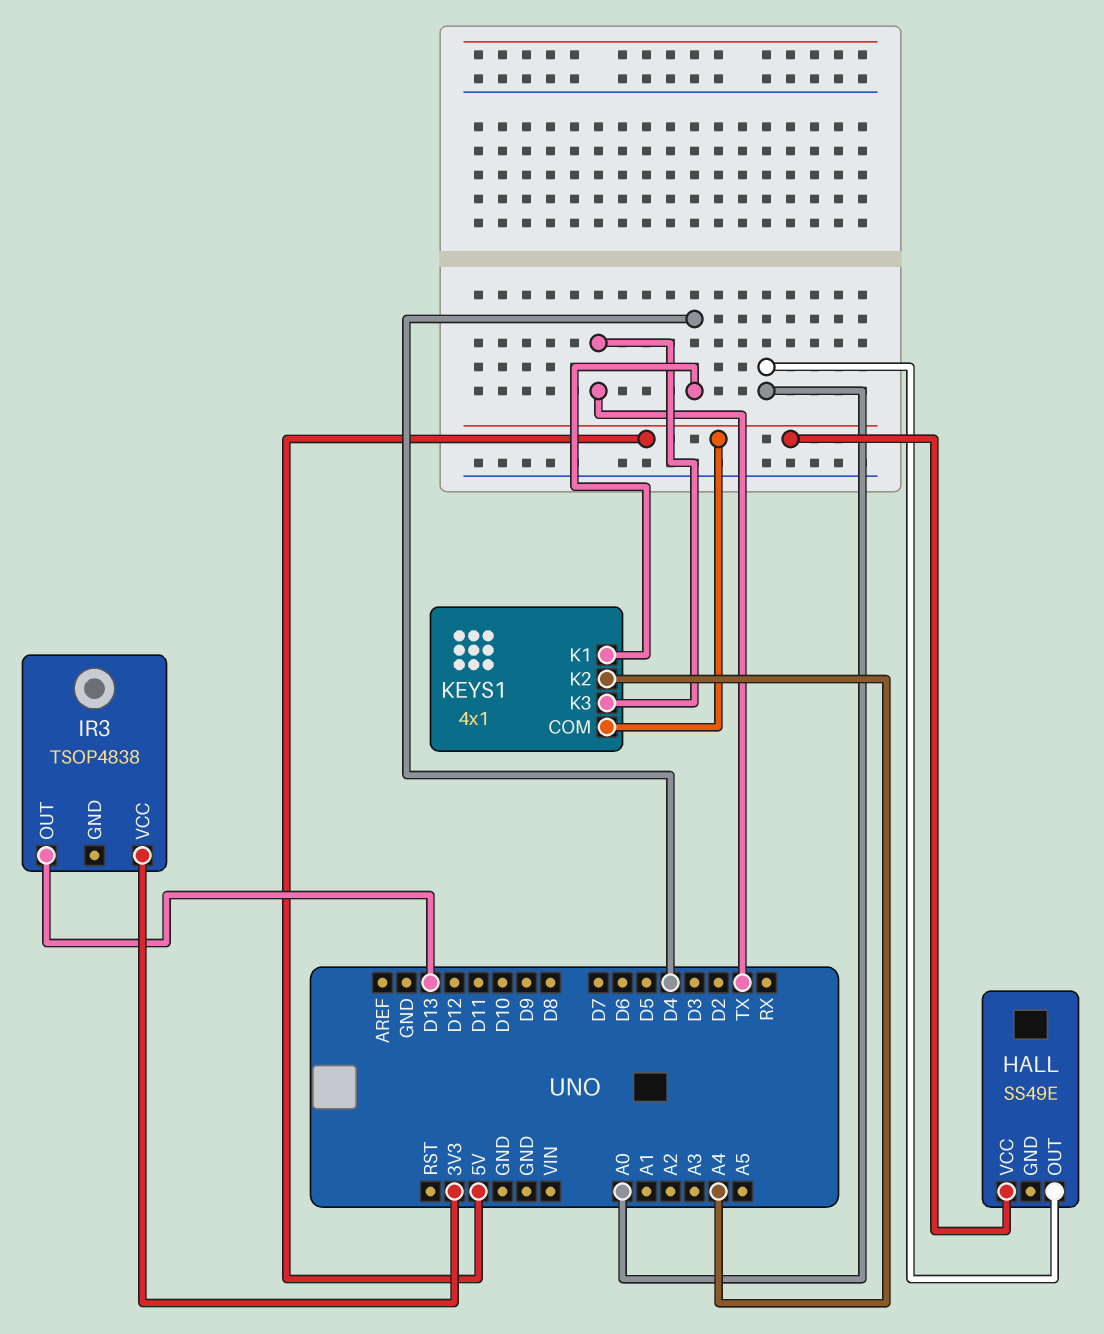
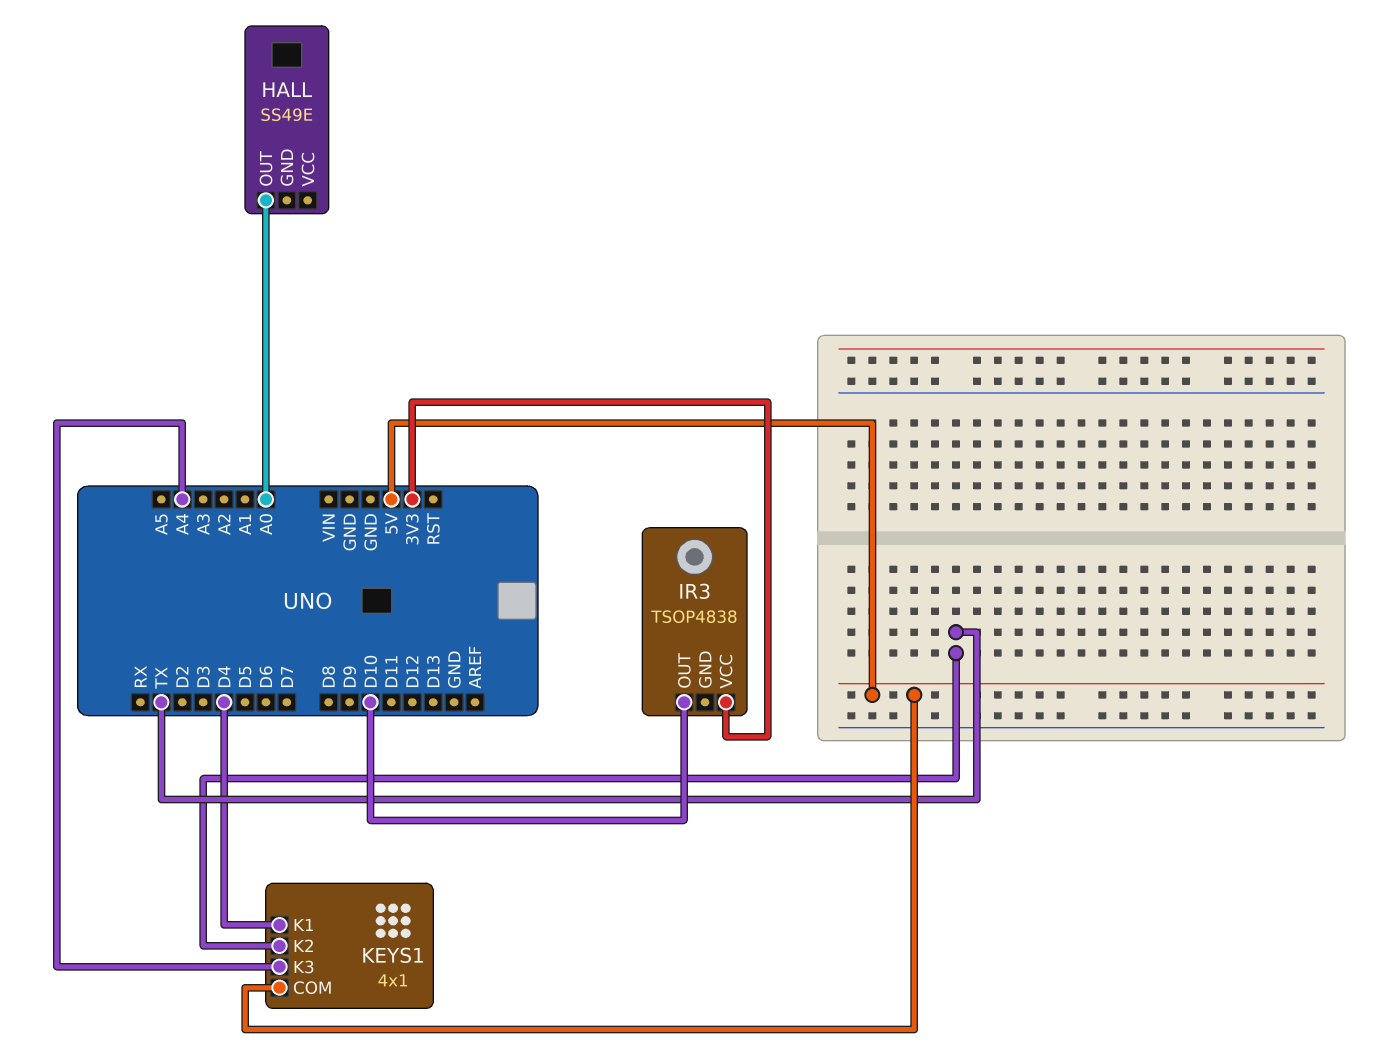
HALL pin VCC: 5V -> none
IR3 pin OUT: D13 -> D10
KEYS1 pin K2: A4 -> TX
KEYS1 pin K3: TX -> A4

